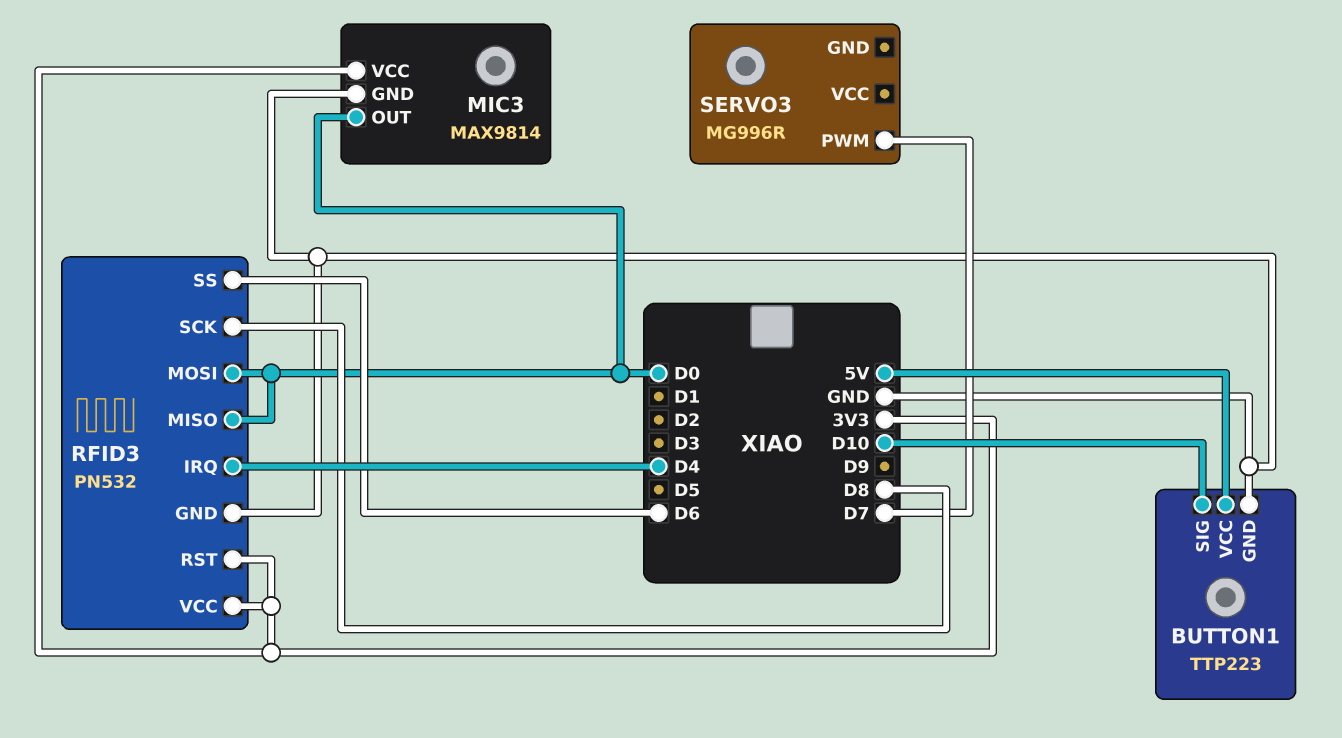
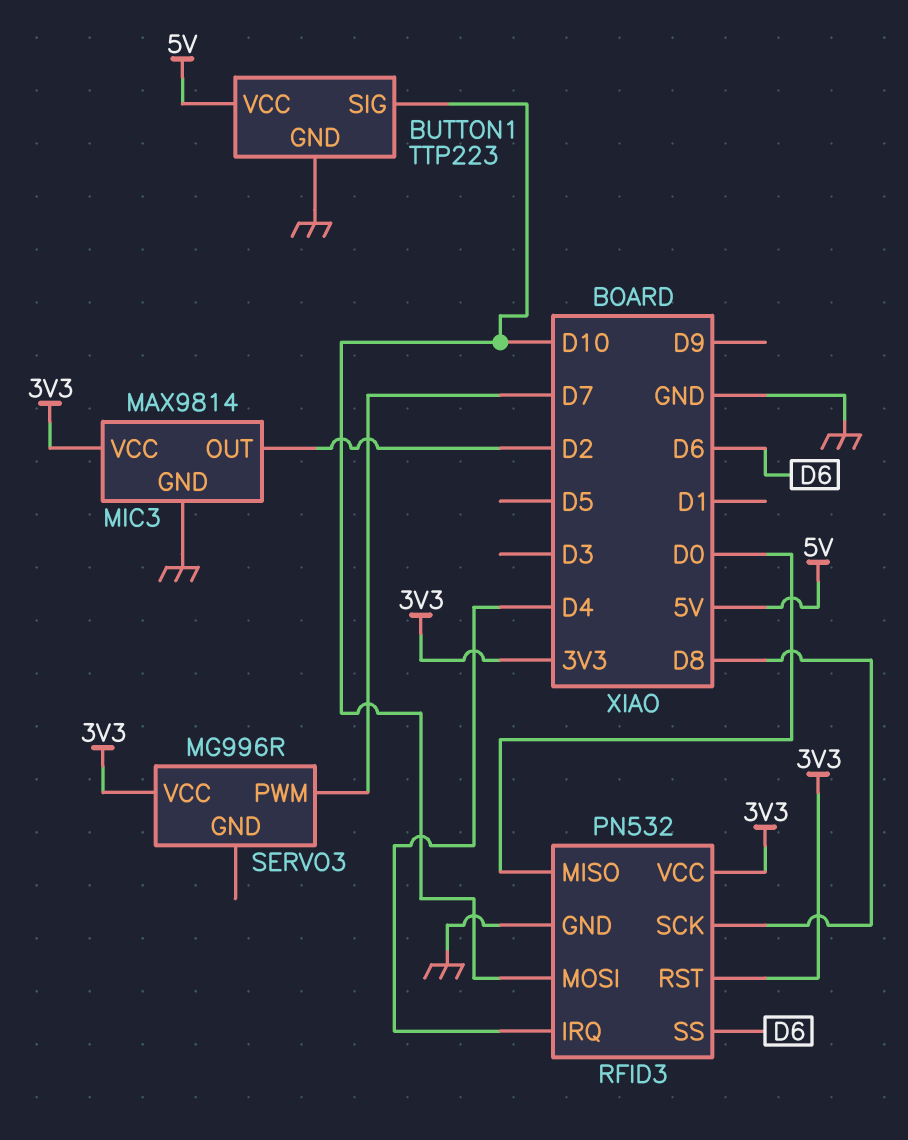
MIC3 pin OUT: D0 -> D2
RFID3 pin MOSI: D0 -> D10
SERVO3 pin VCC: none -> 3V3

